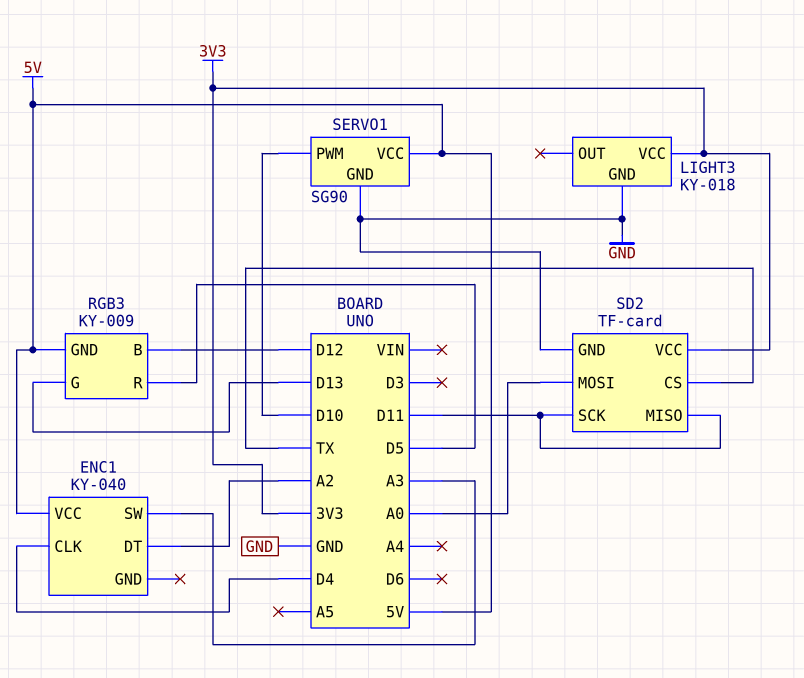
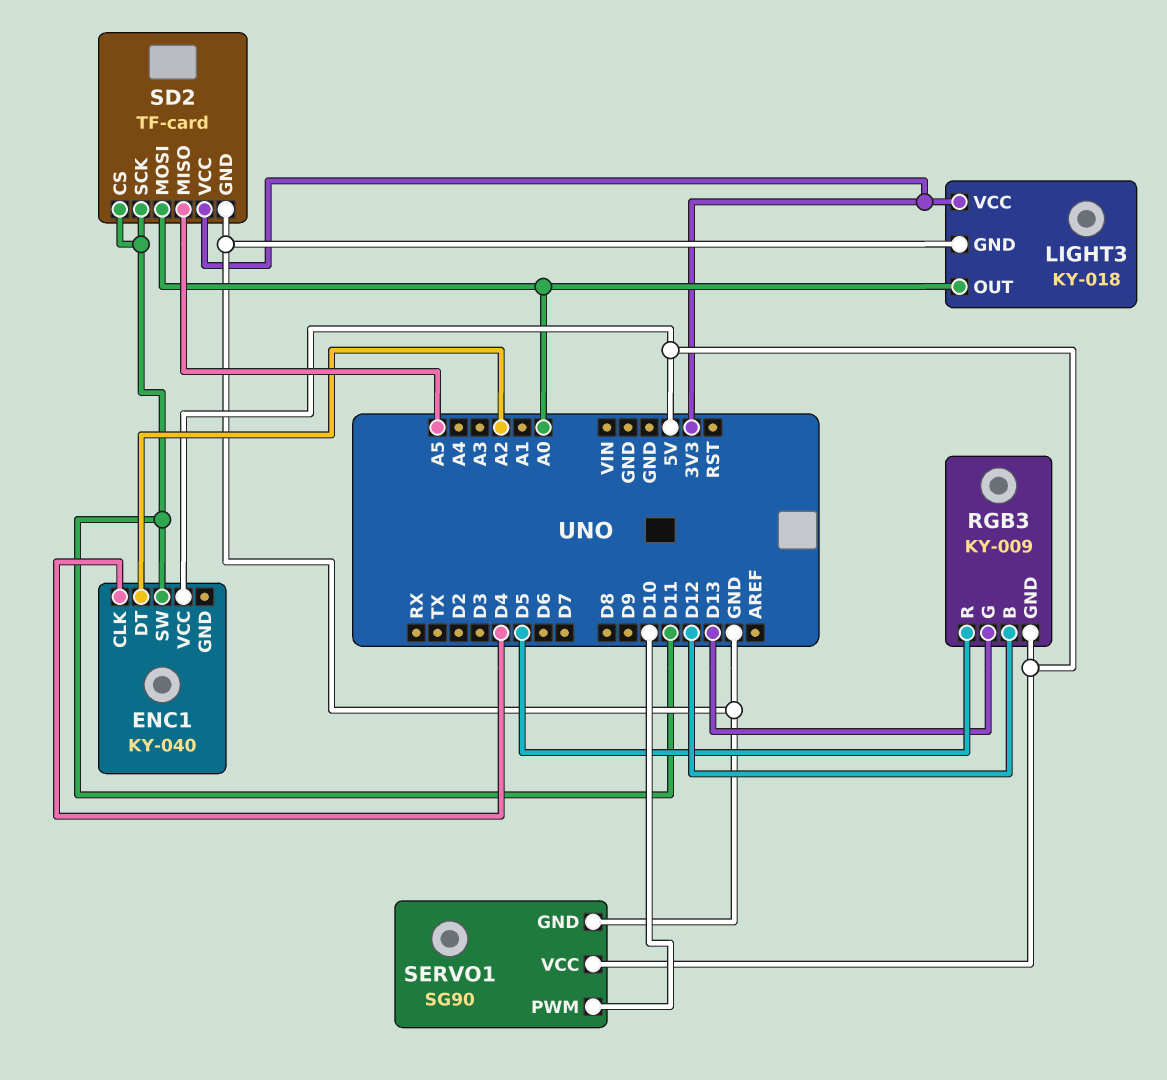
ENC1 pin SW: A3 -> D11
LIGHT3 pin OUT: none -> A0
SD2 pin CS: TX -> D11
SD2 pin MISO: D11 -> A5

